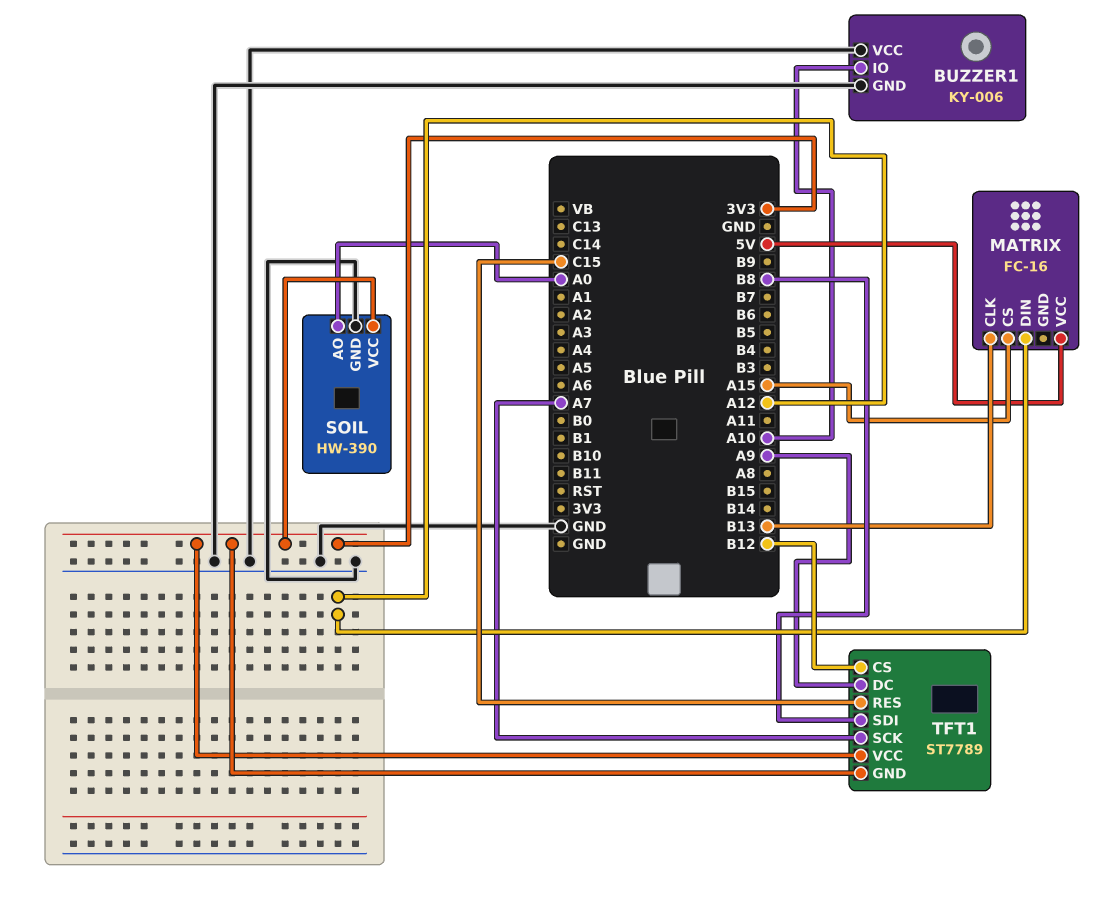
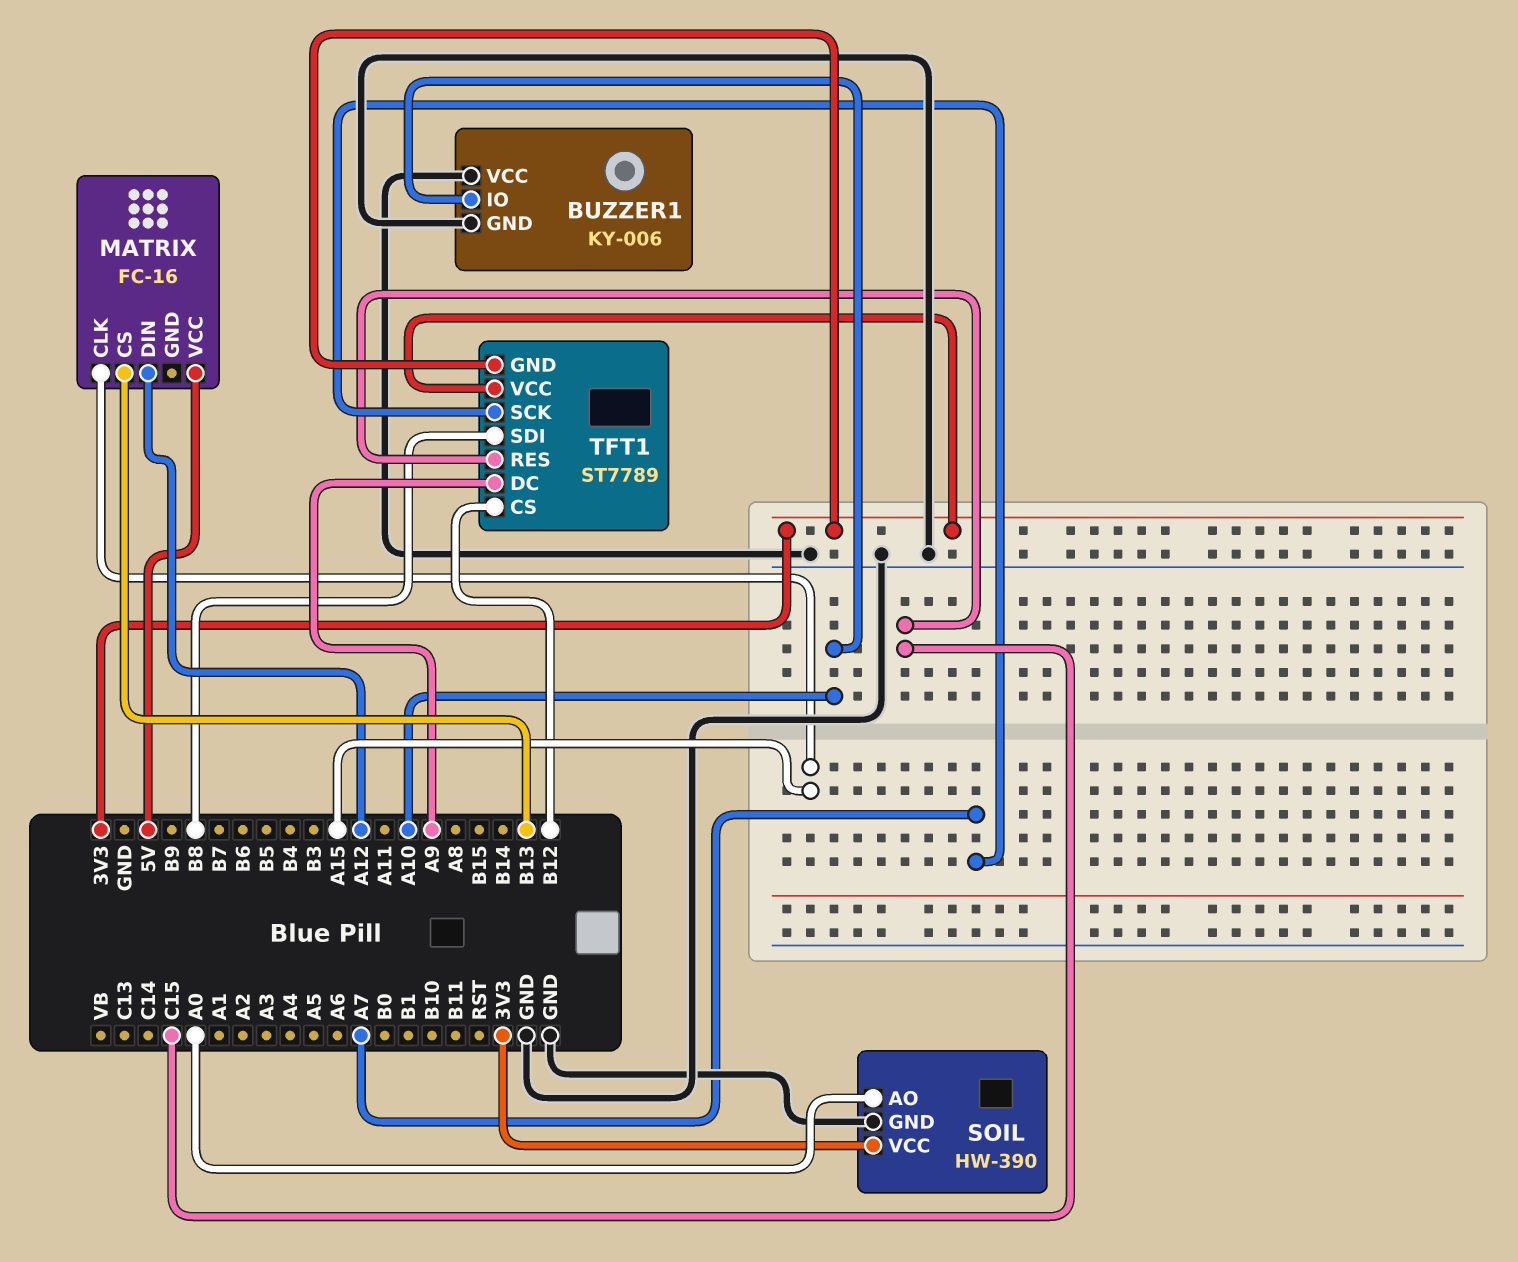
MATRIX pin CLK: B13 -> A15
MATRIX pin CS: A15 -> B13

